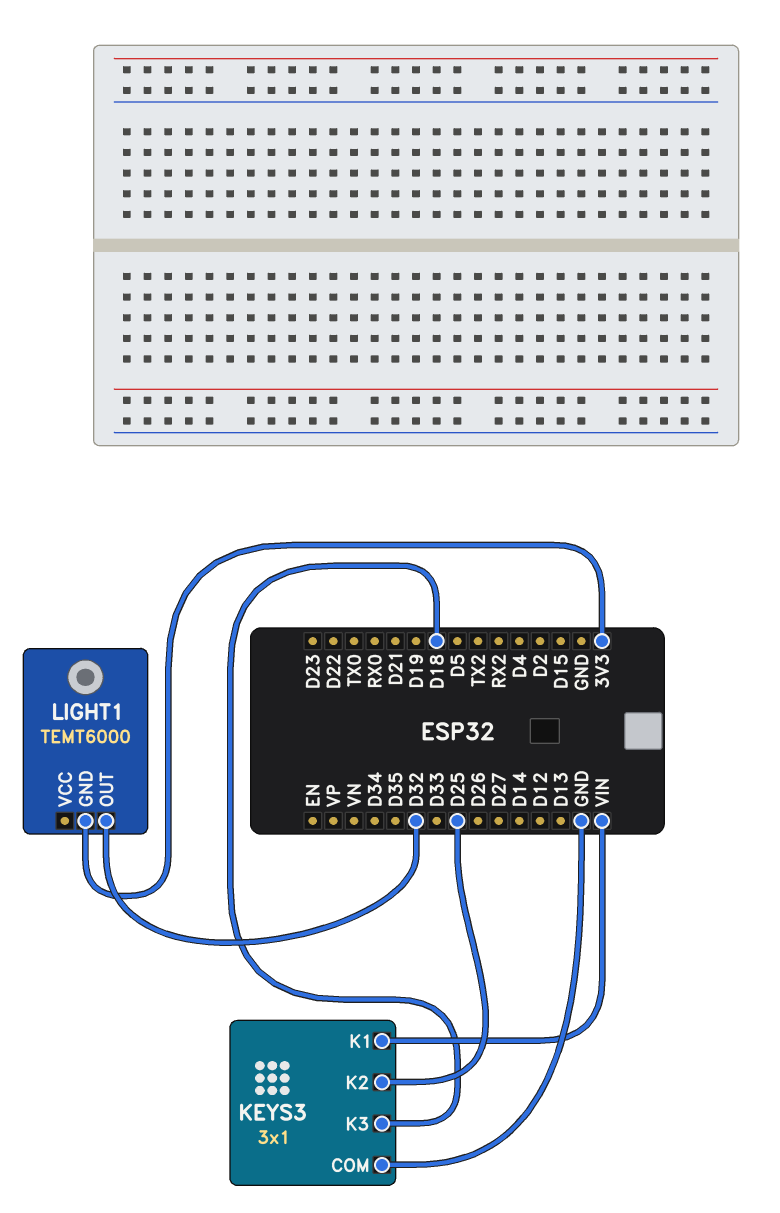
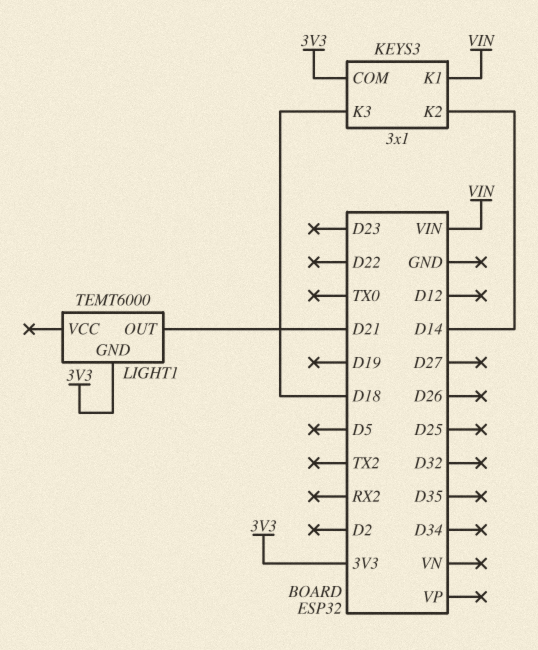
KEYS3 pin COM: GND -> 3V3
KEYS3 pin K2: D25 -> D14
LIGHT1 pin OUT: D32 -> D21

